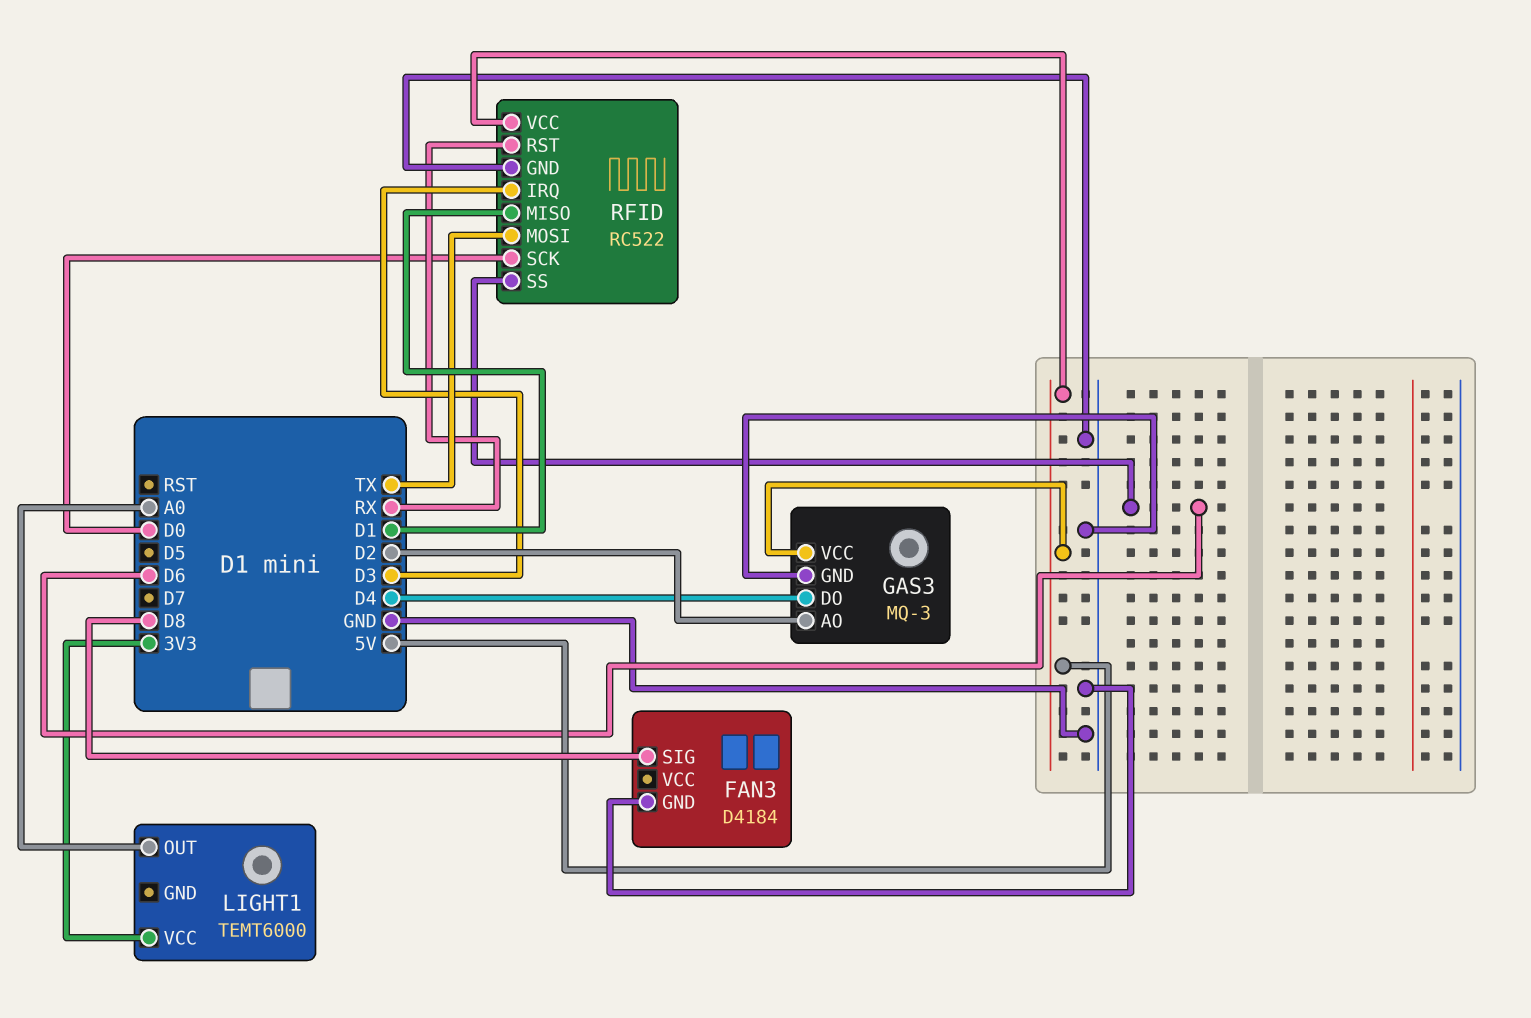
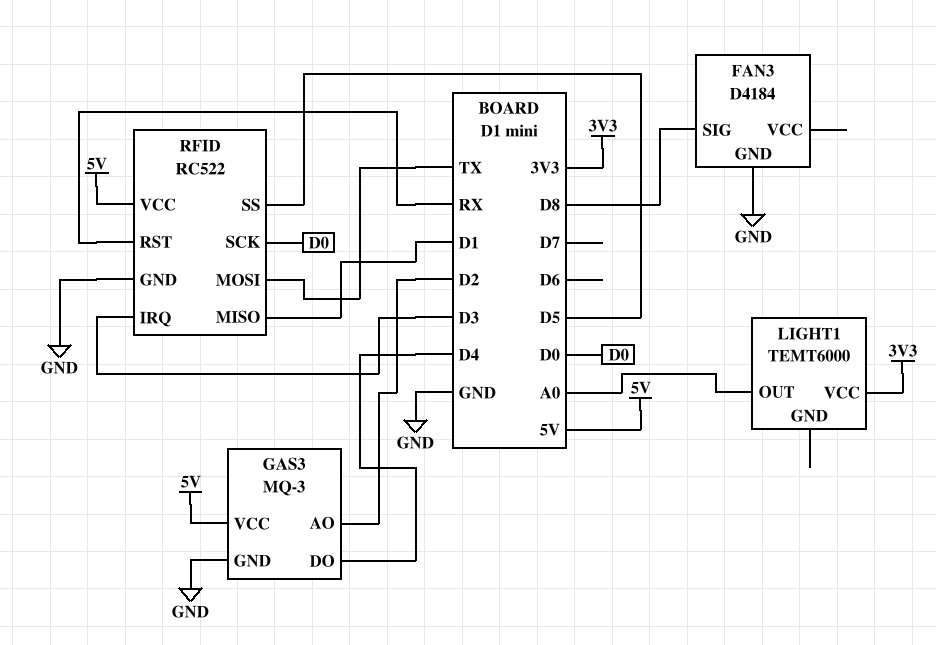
RFID pin SS: D6 -> D5

